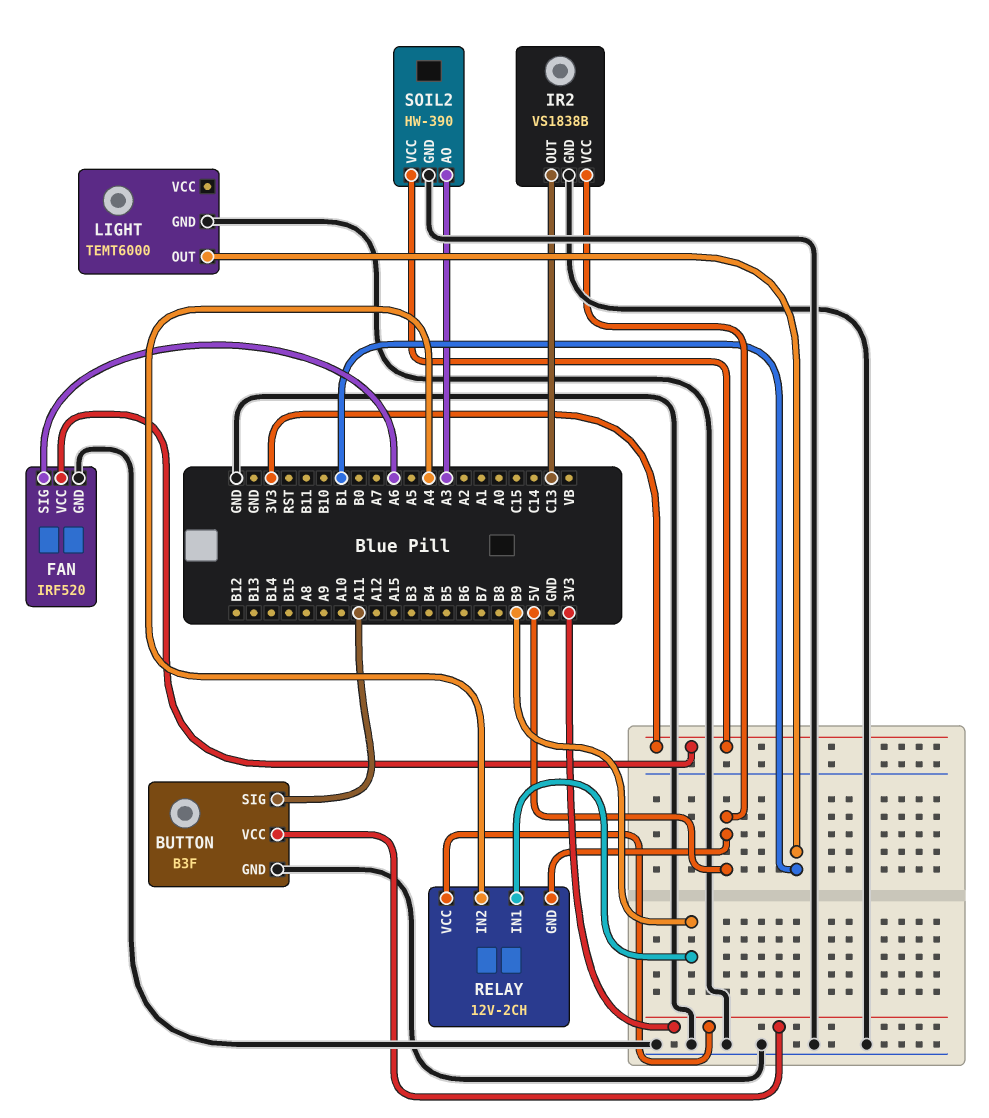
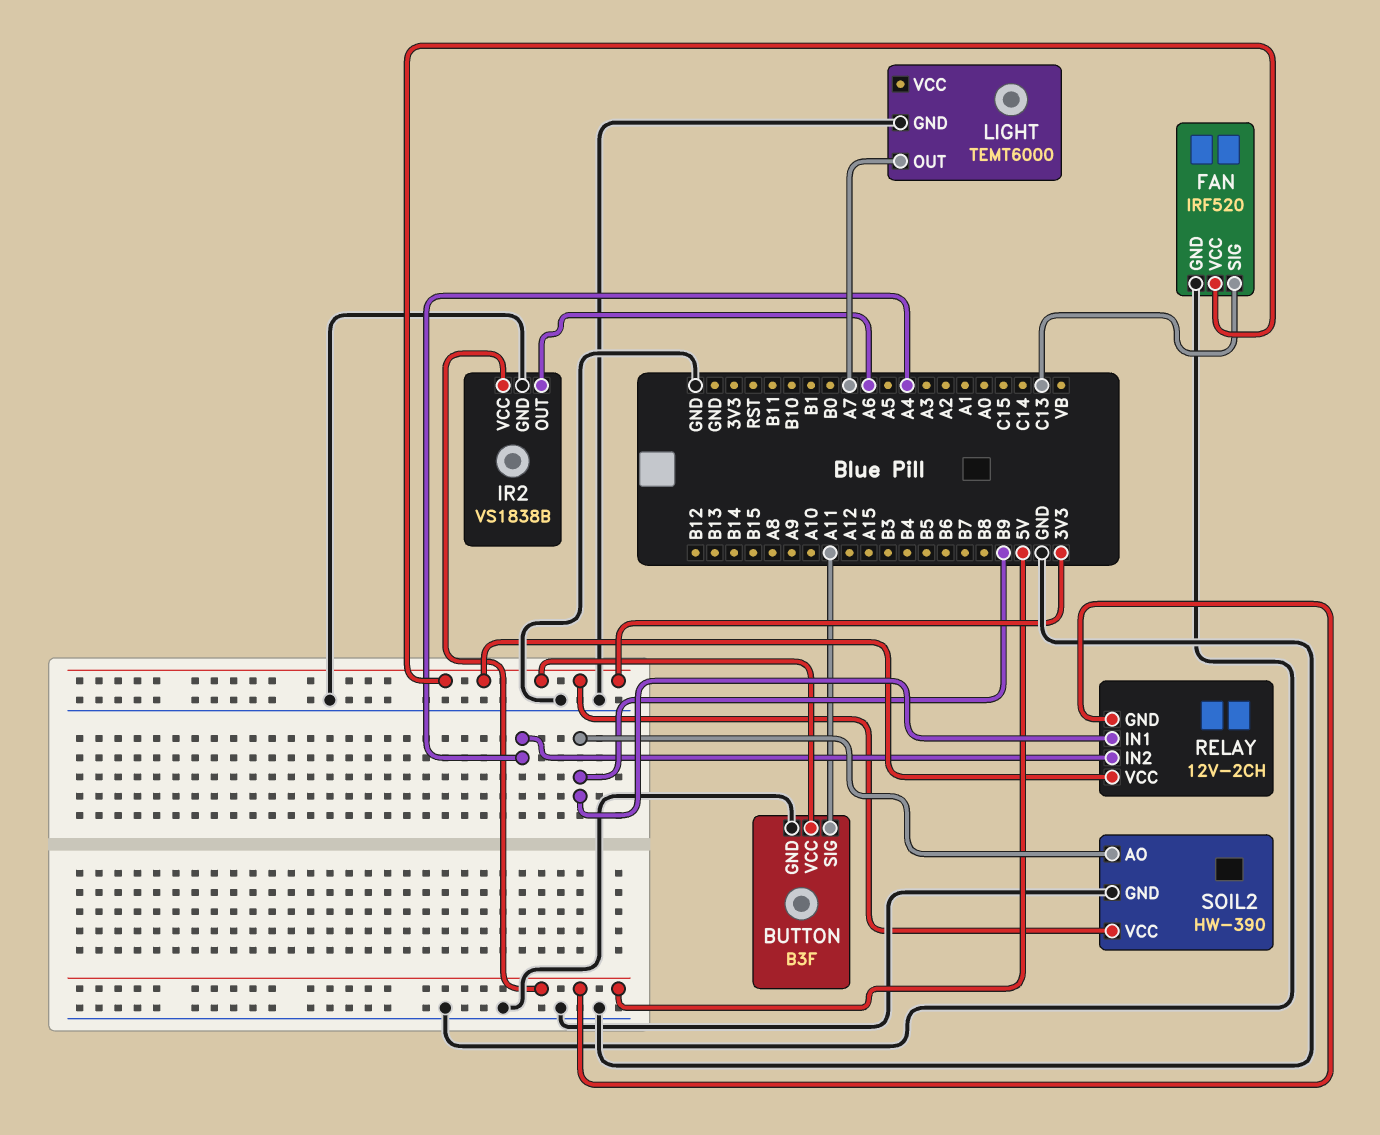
FAN pin SIG: A6 -> C13
IR2 pin OUT: C13 -> A6
LIGHT pin OUT: B1 -> A7
SOIL2 pin AO: A3 -> B9

